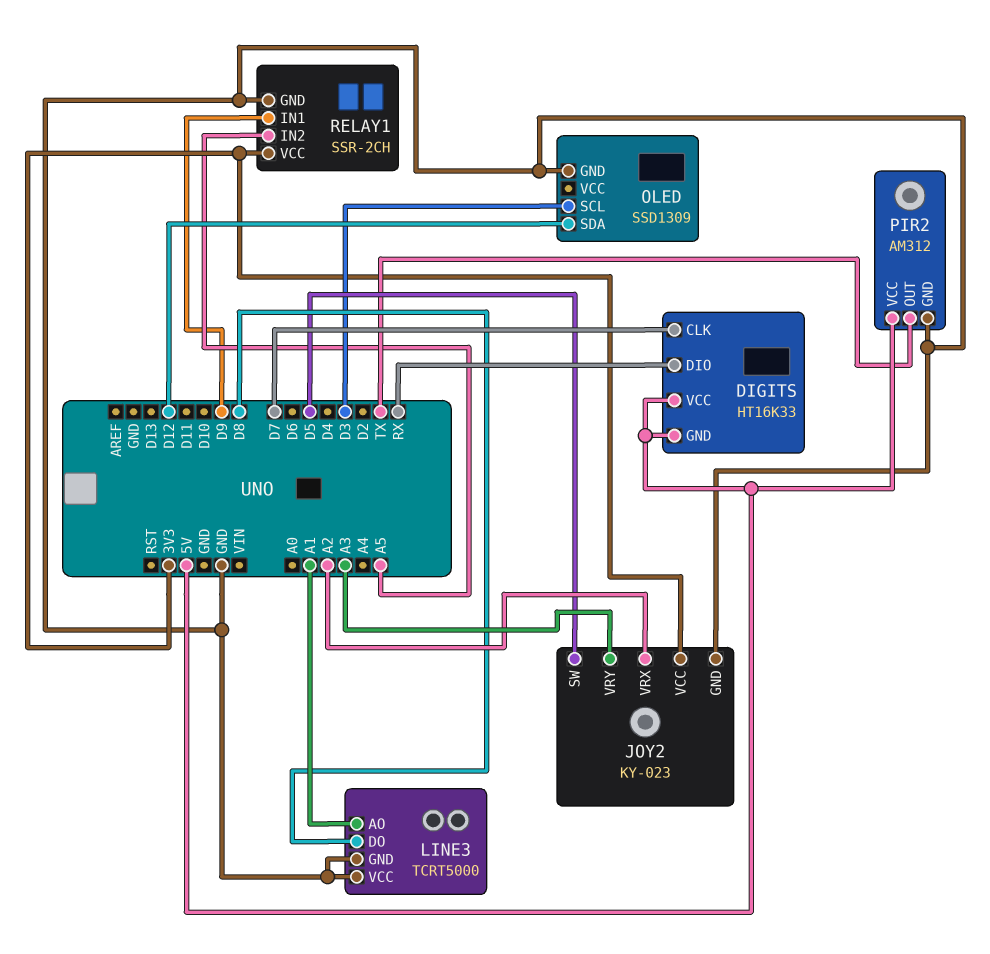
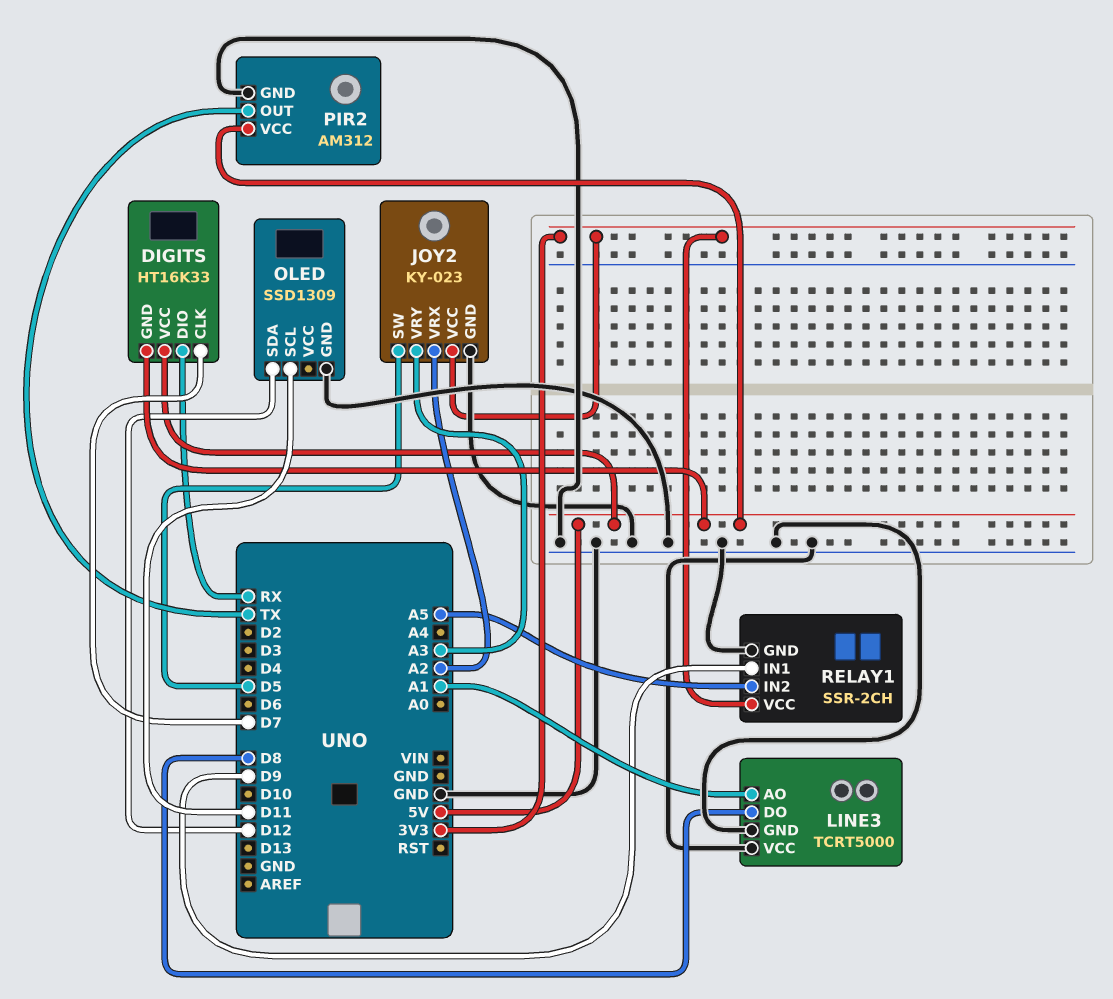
OLED pin SCL: D3 -> D11

